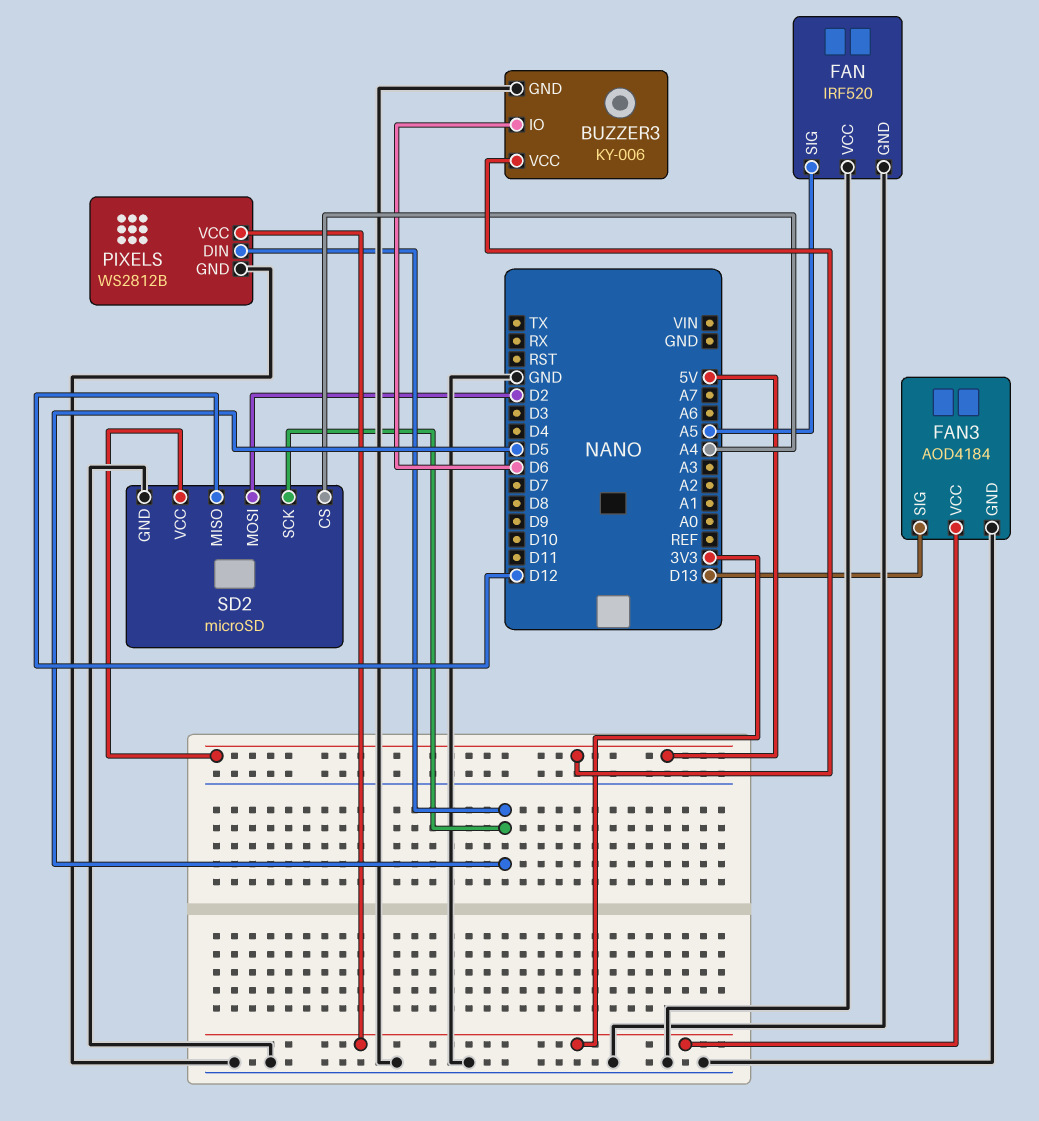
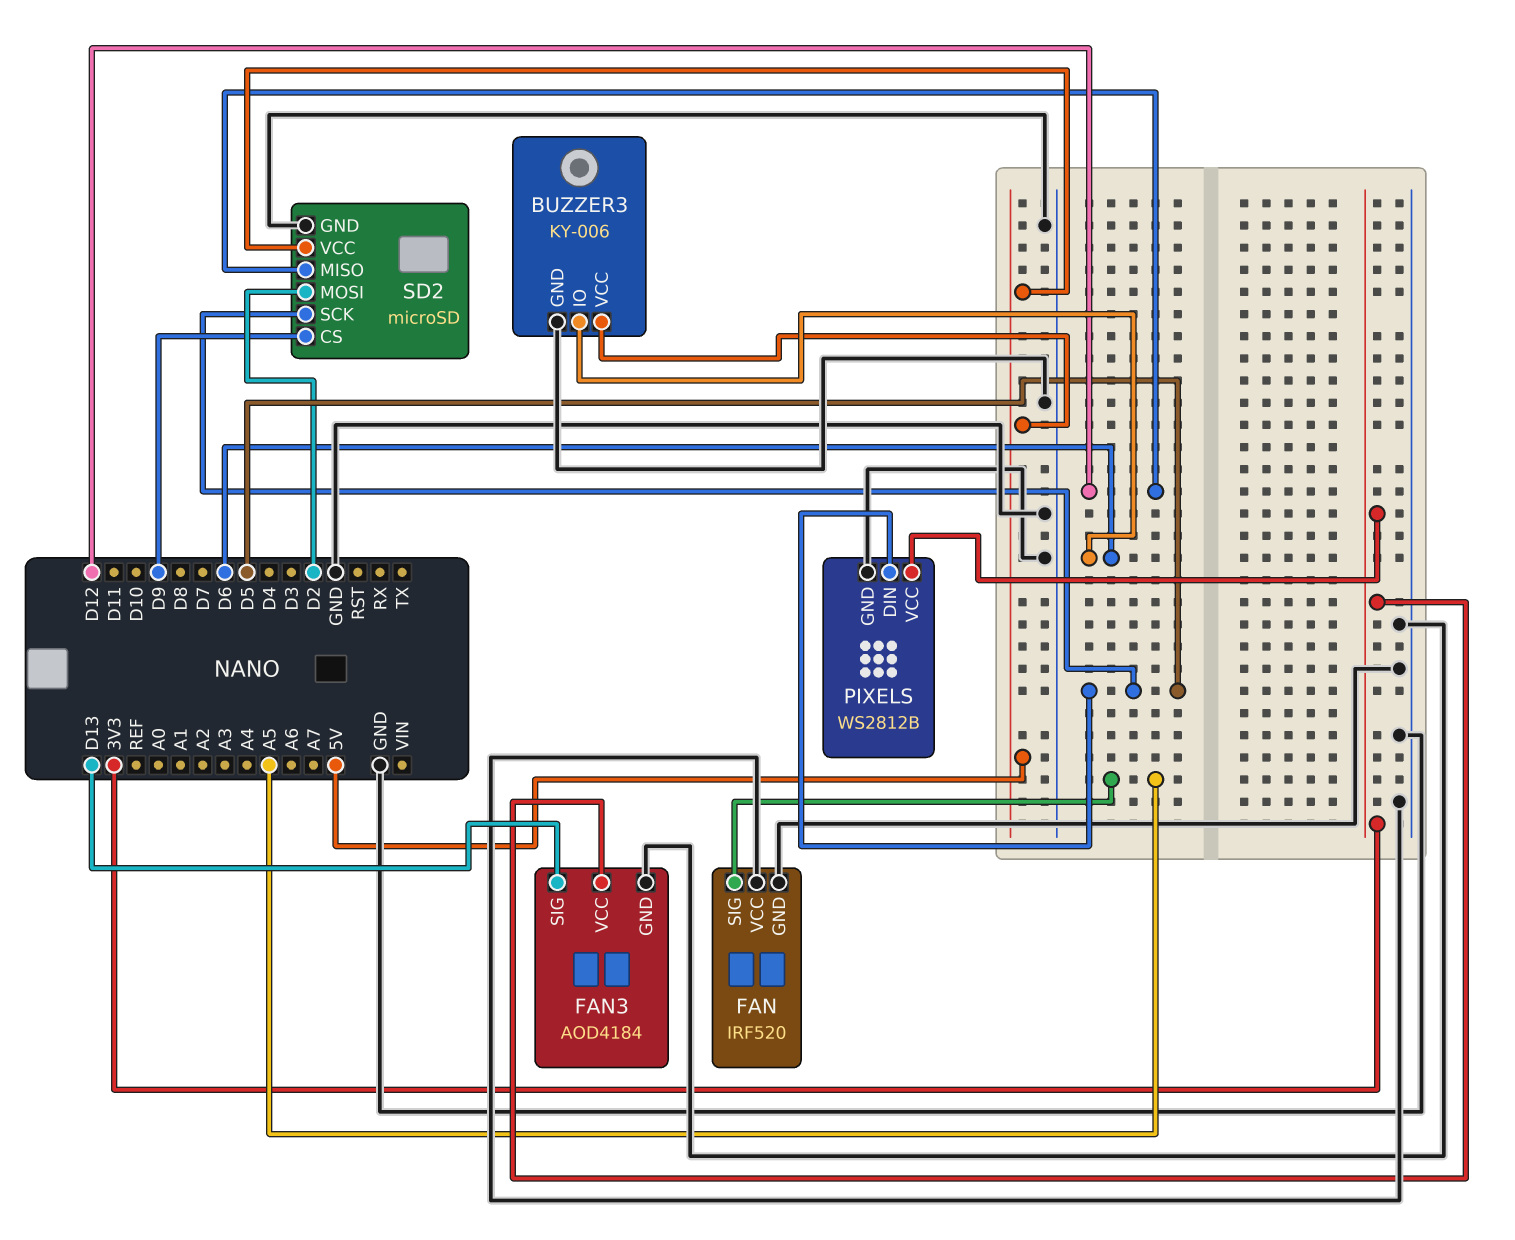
SD2 pin CS: A4 -> D9

